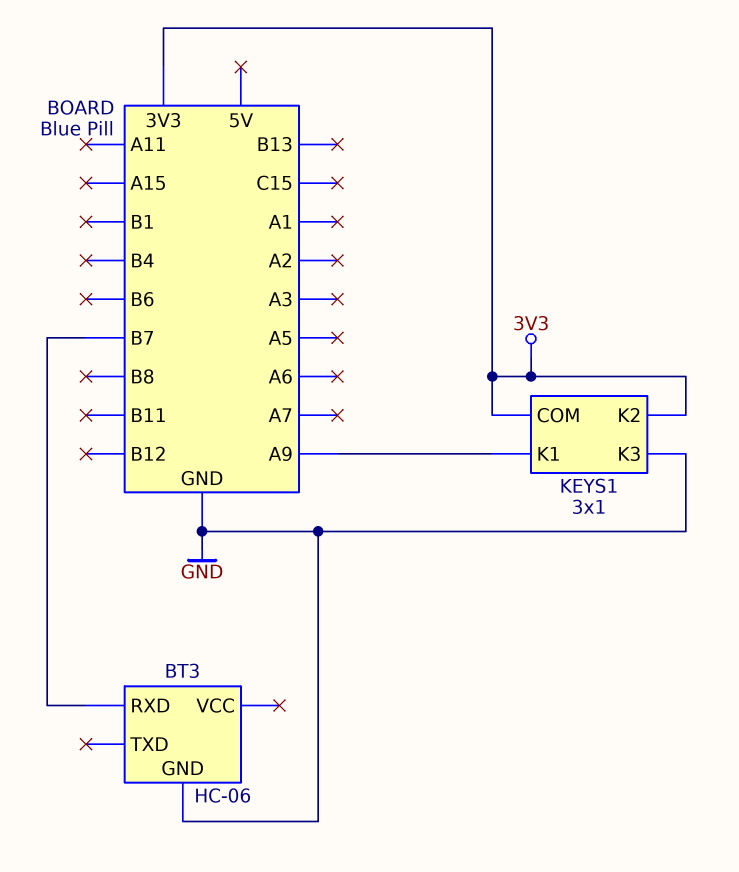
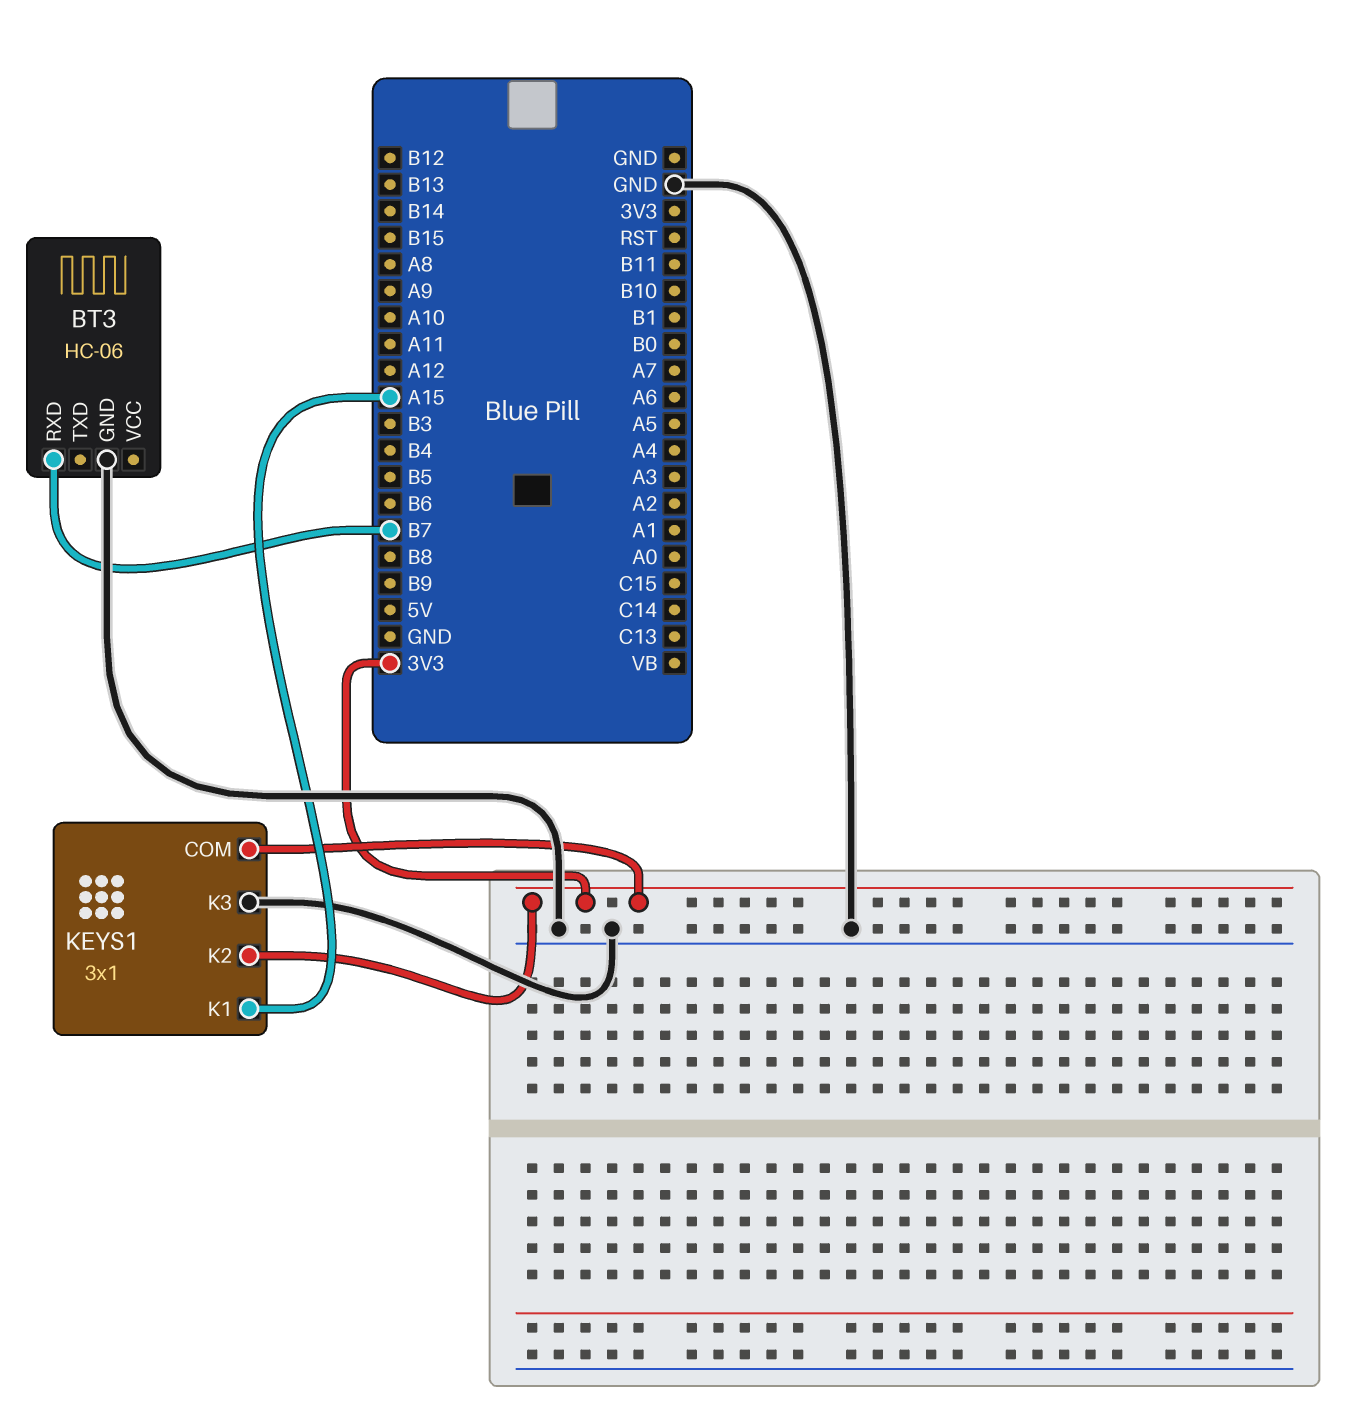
KEYS1 pin K1: A9 -> A15

